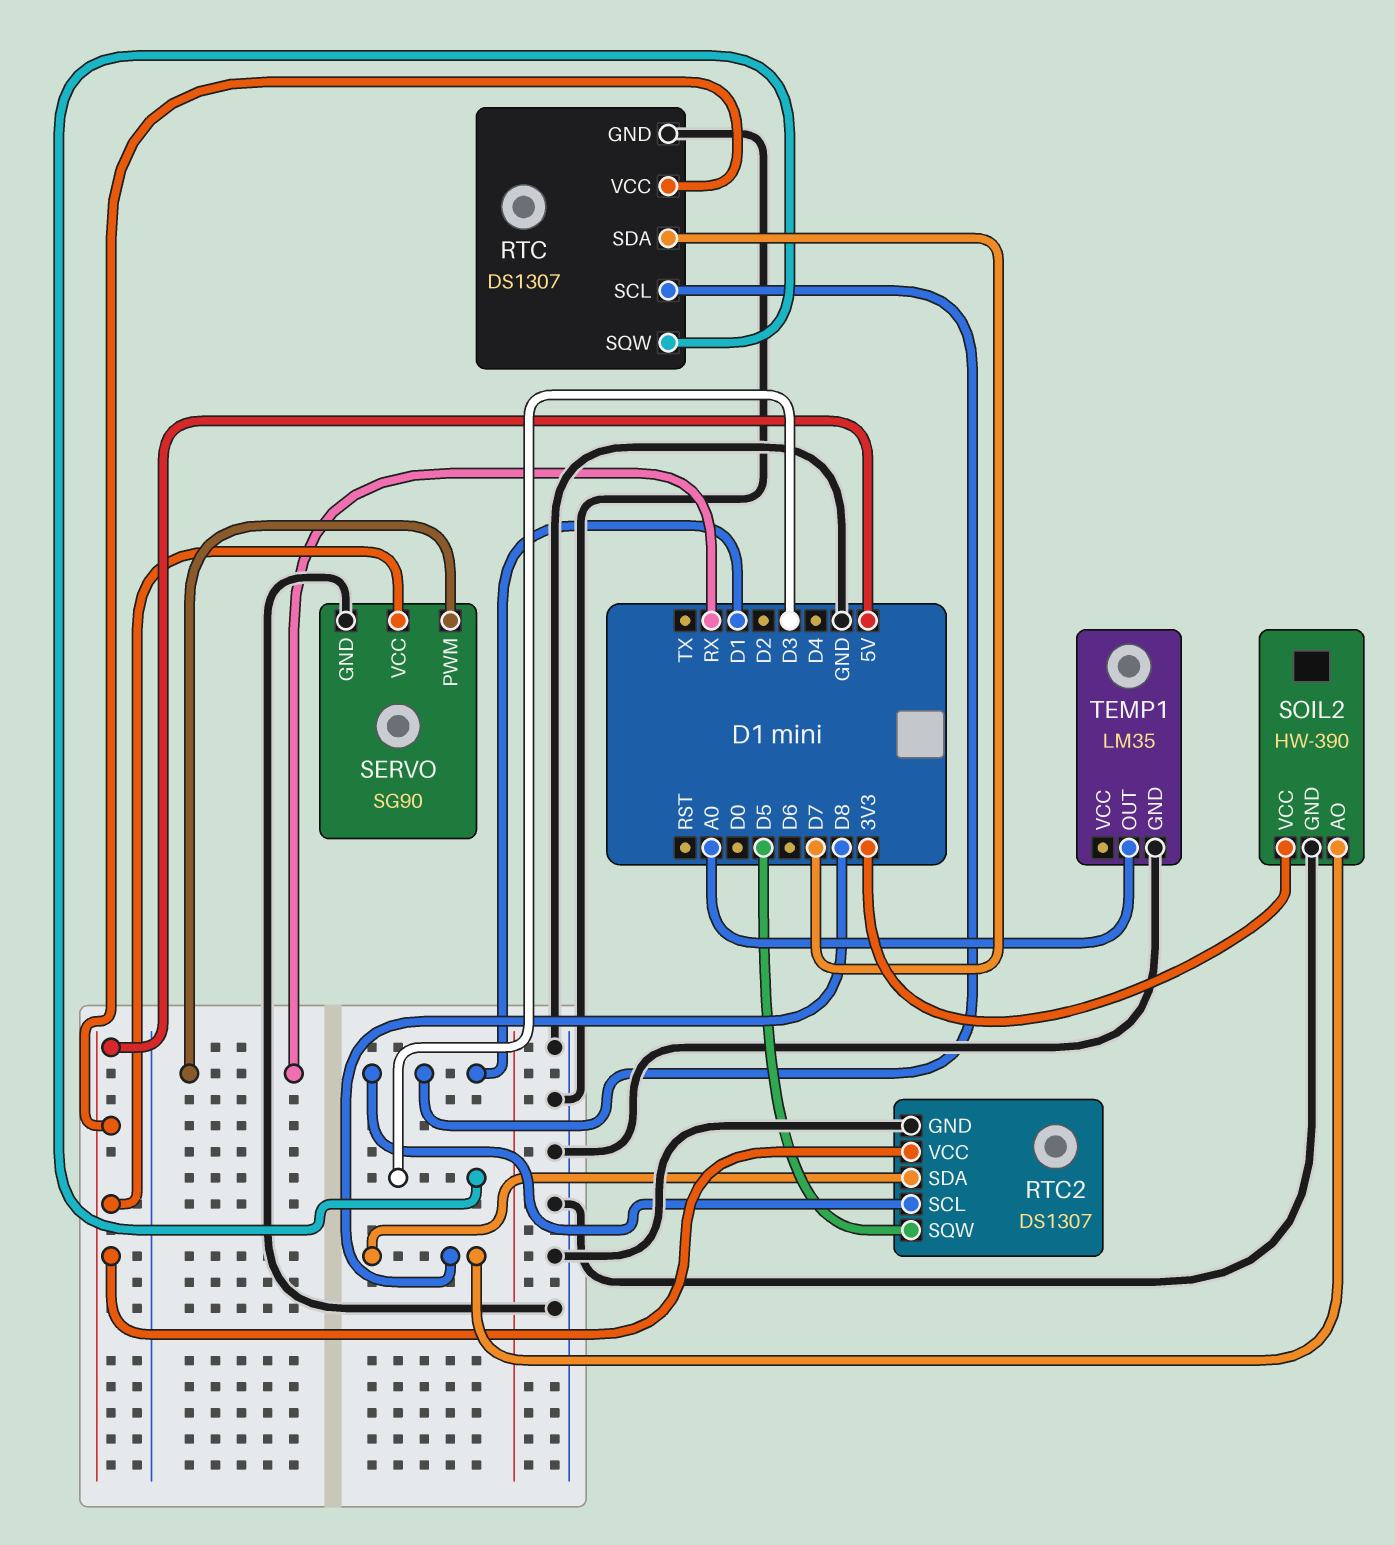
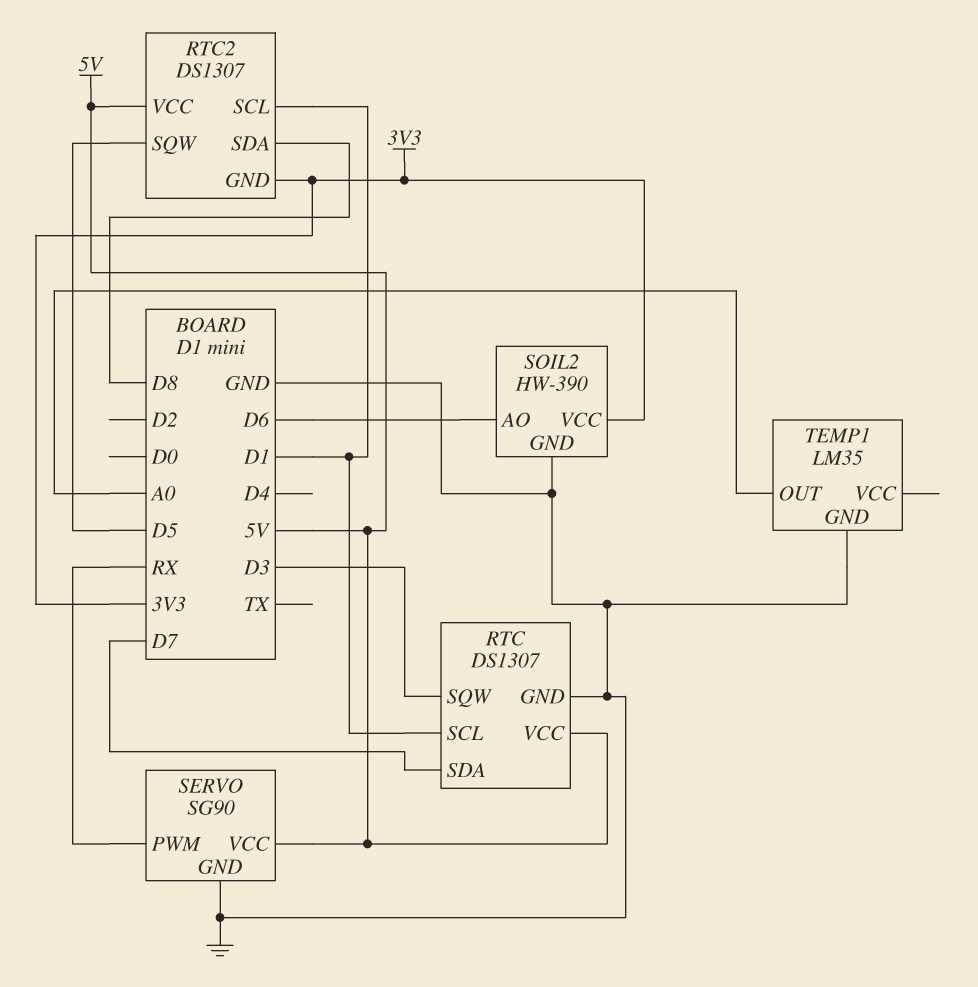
RTC2 pin GND: GND -> 3V3
SOIL2 pin AO: D8 -> D6

